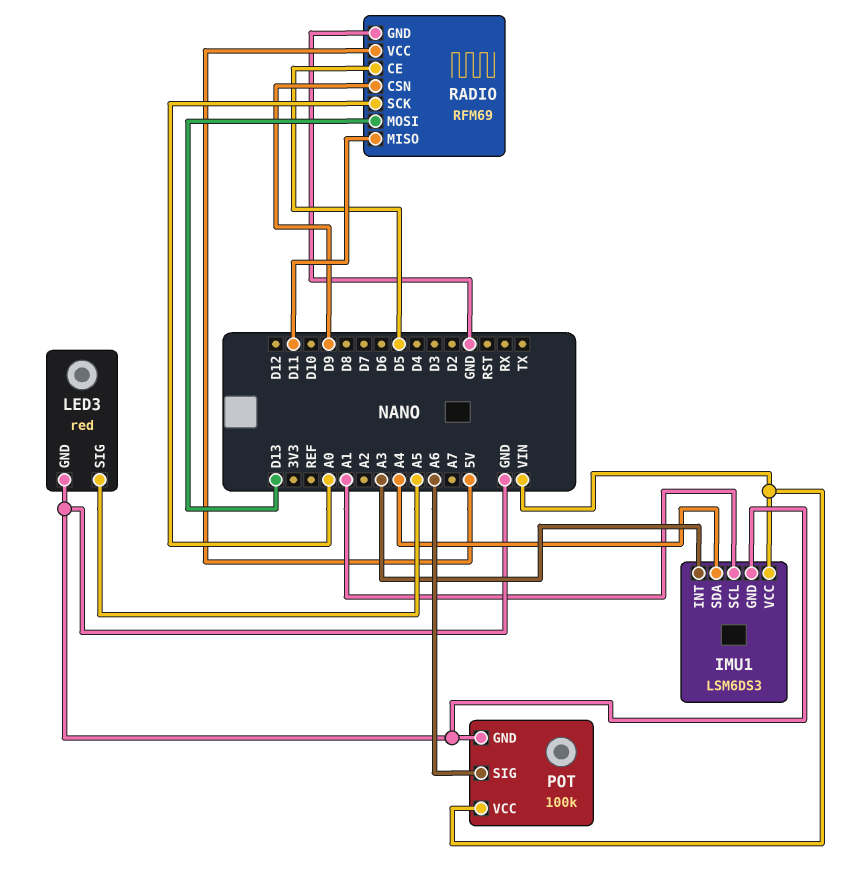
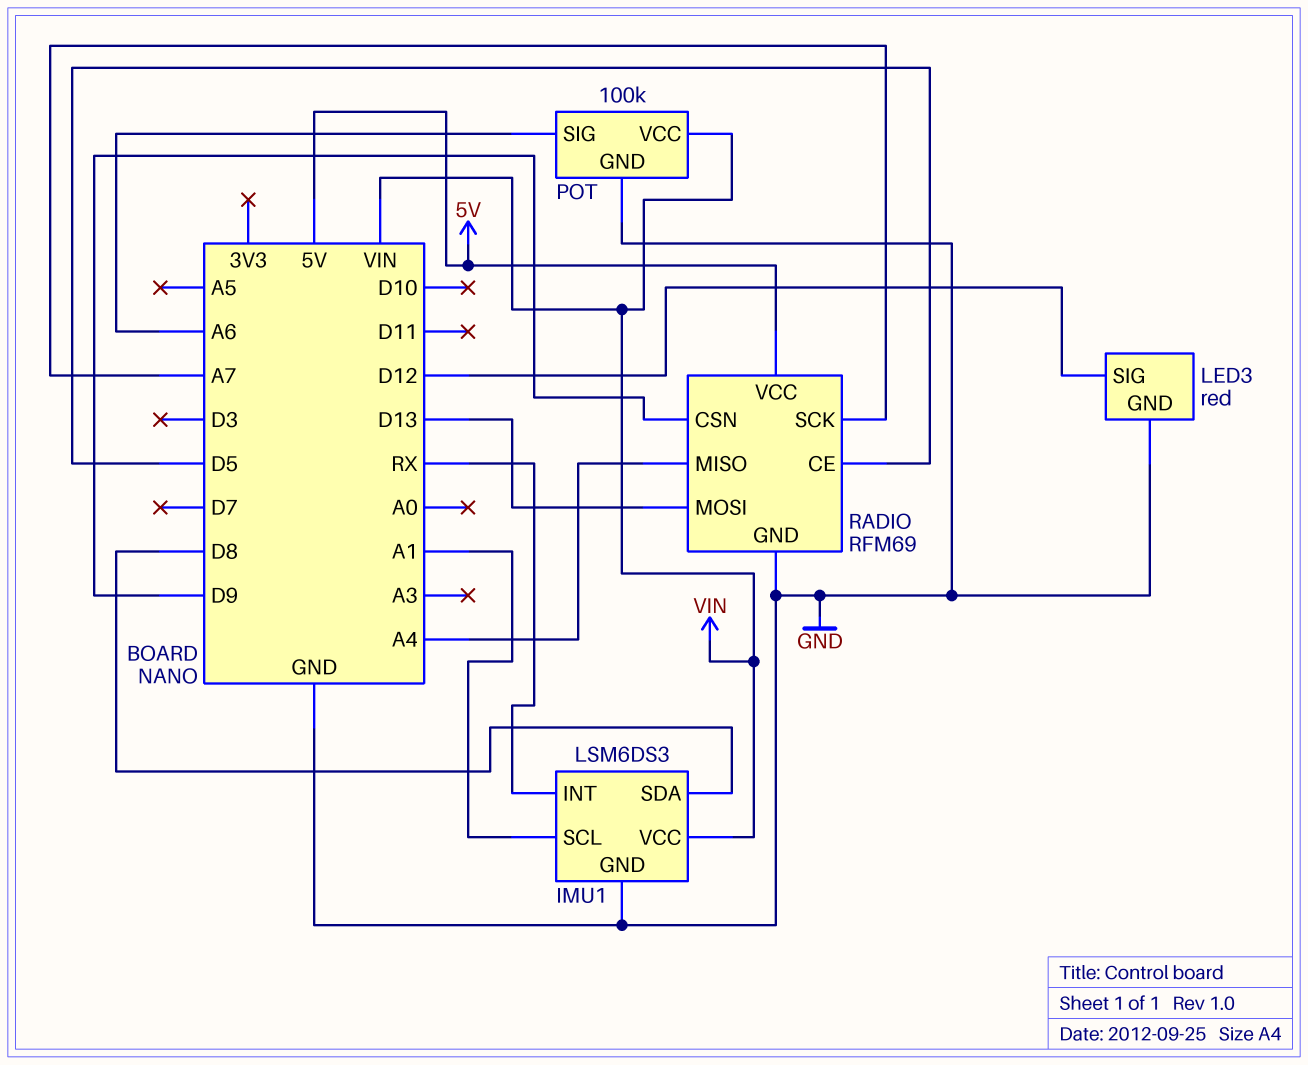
IMU1 pin INT: A3 -> RX
IMU1 pin SDA: A4 -> D8
LED3 pin SIG: A5 -> D12
RADIO pin MISO: D11 -> A4
RADIO pin SCK: A0 -> A7

